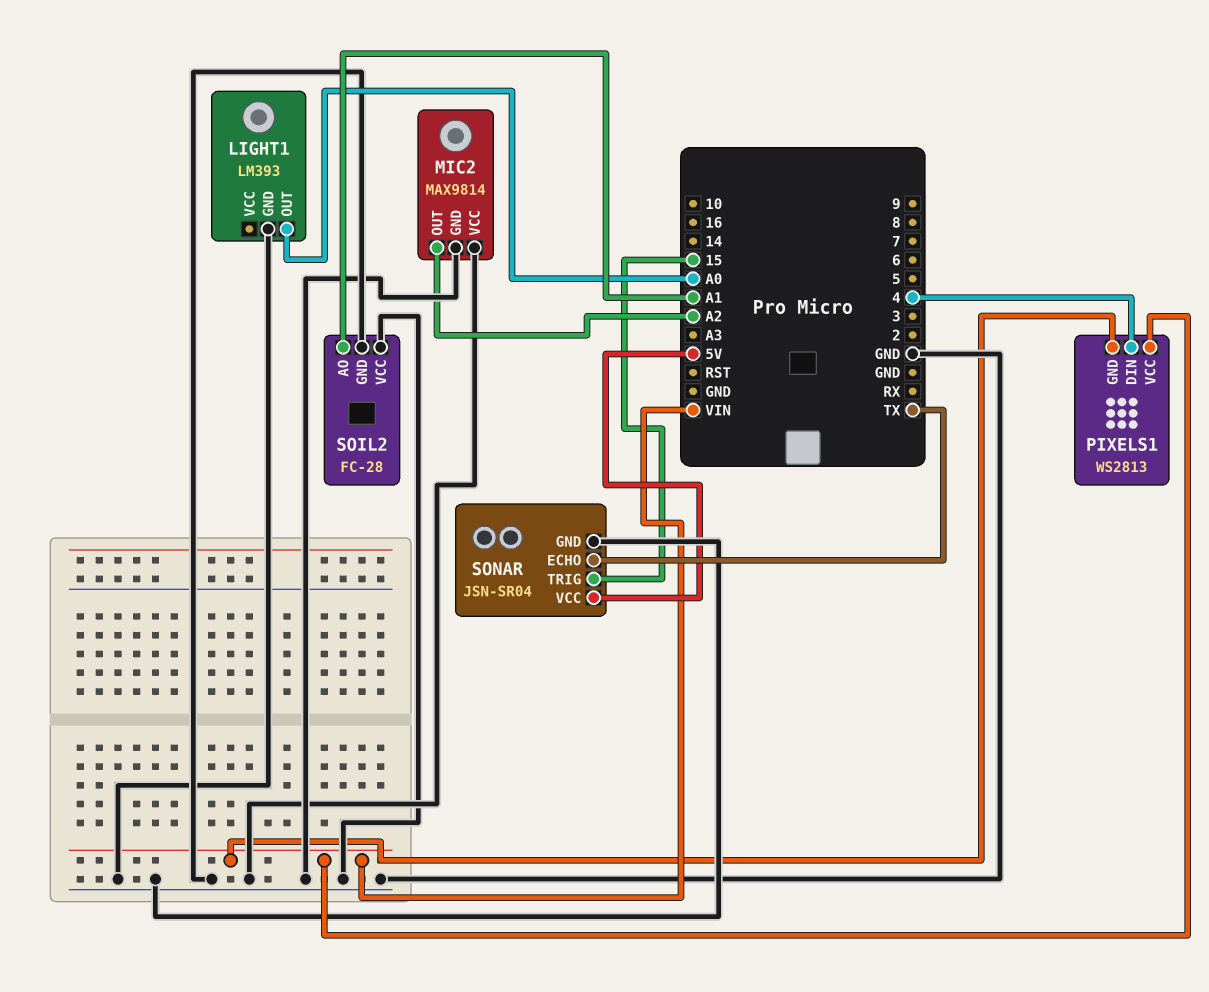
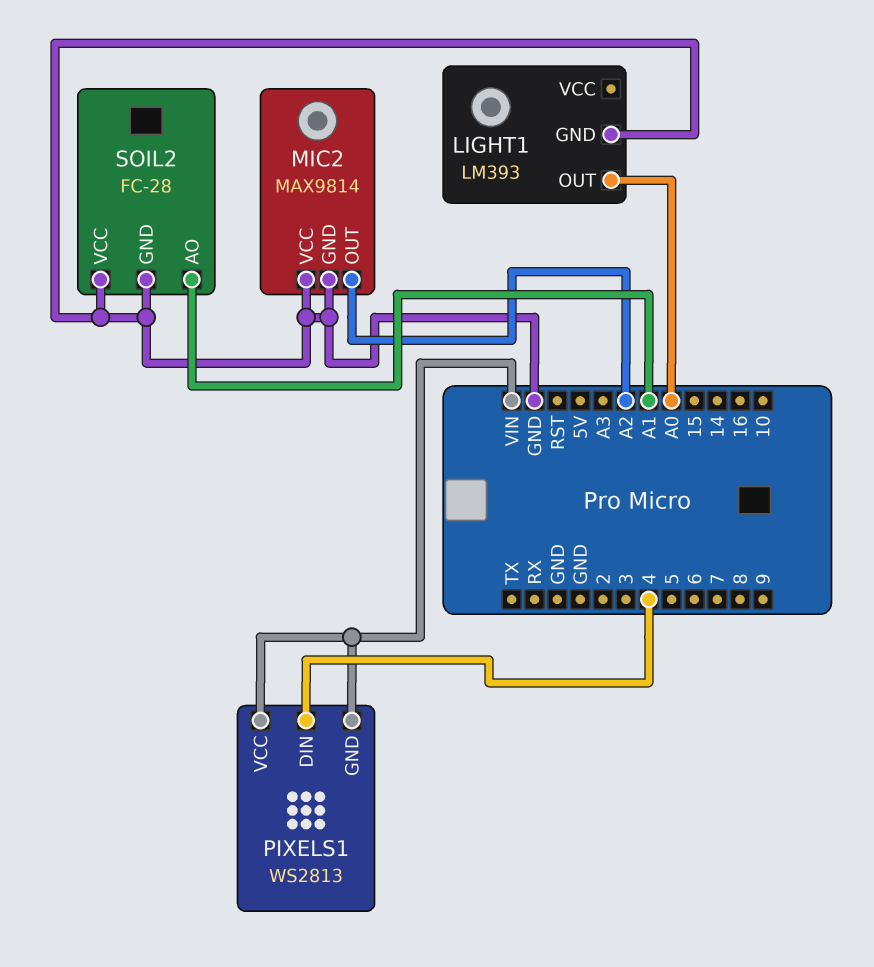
SONAR: JSN-SR04 -> none
SONAR pin ECHO: TX -> none
SONAR pin GND: GND -> none
SONAR pin TRIG: 15 -> none
SONAR pin VCC: 5V -> none

